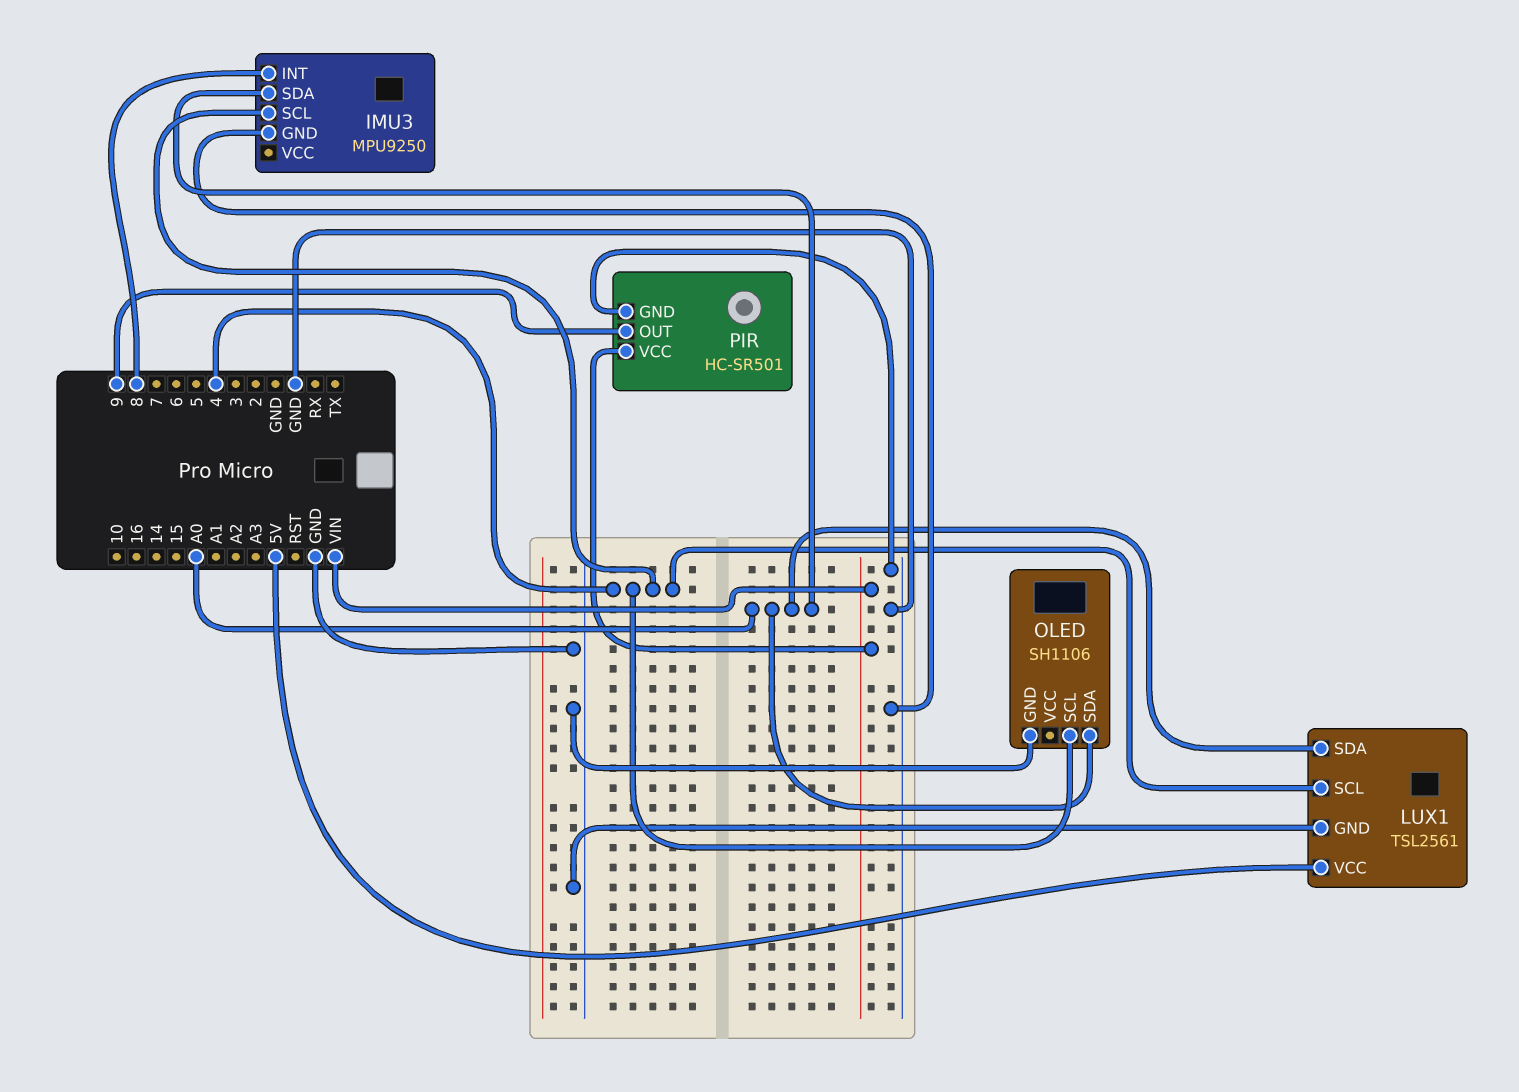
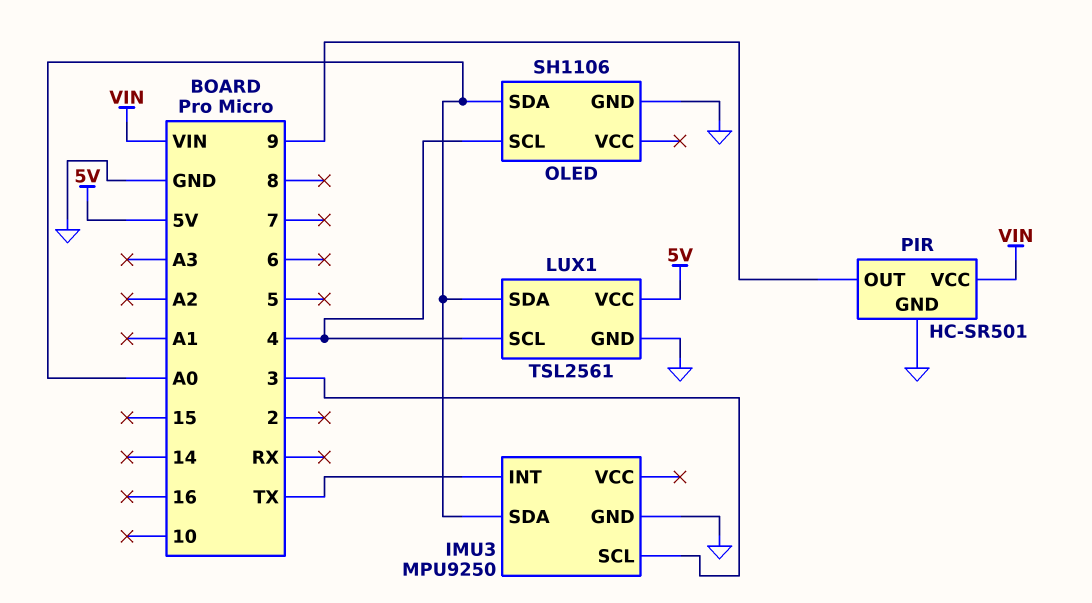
IMU3 pin INT: 8 -> TX
IMU3 pin SCL: 4 -> 3

